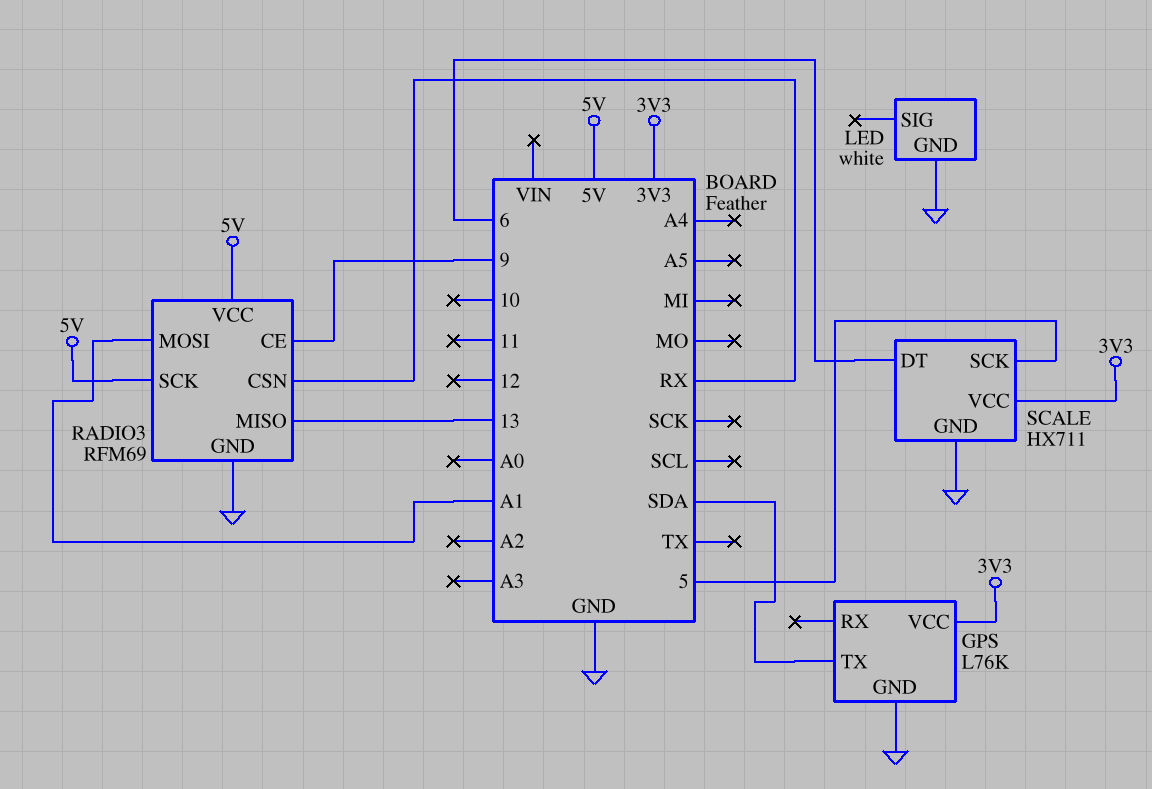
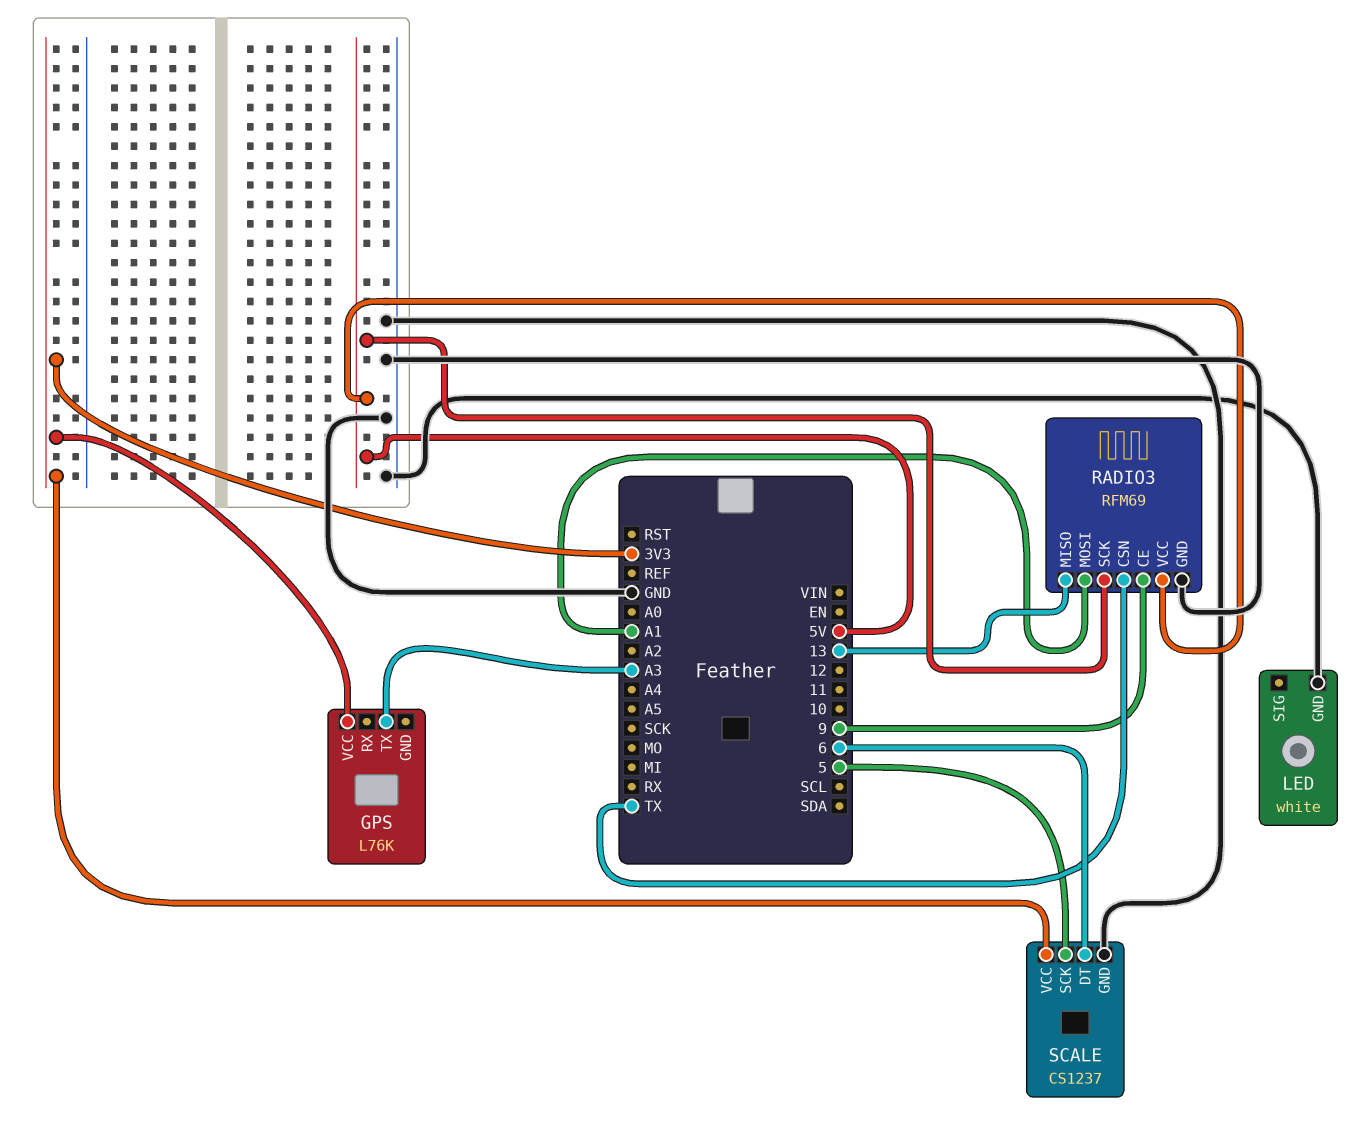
GPS pin GND: GND -> none
GPS pin TX: SDA -> A3
RADIO3 pin CSN: RX -> TX
SCALE: HX711 -> CS1237

